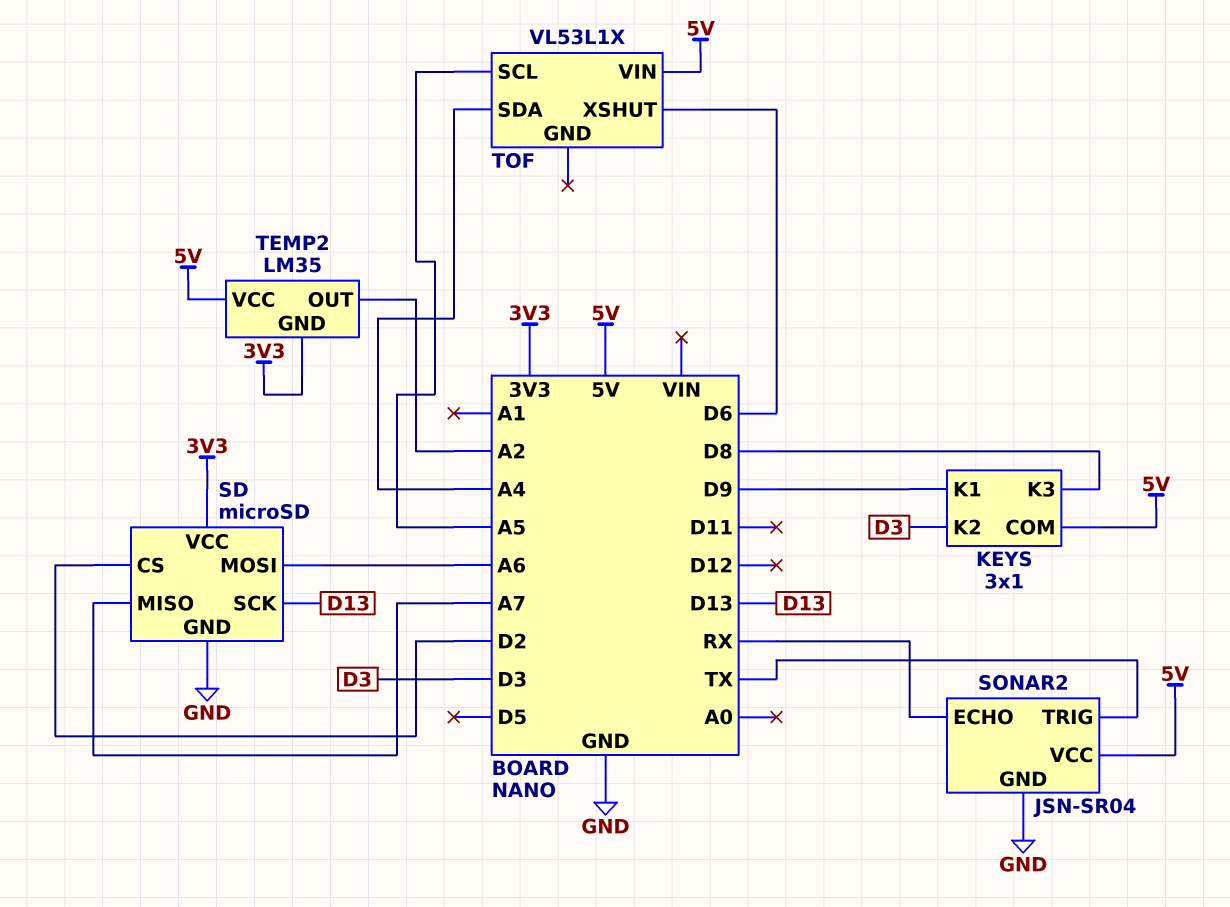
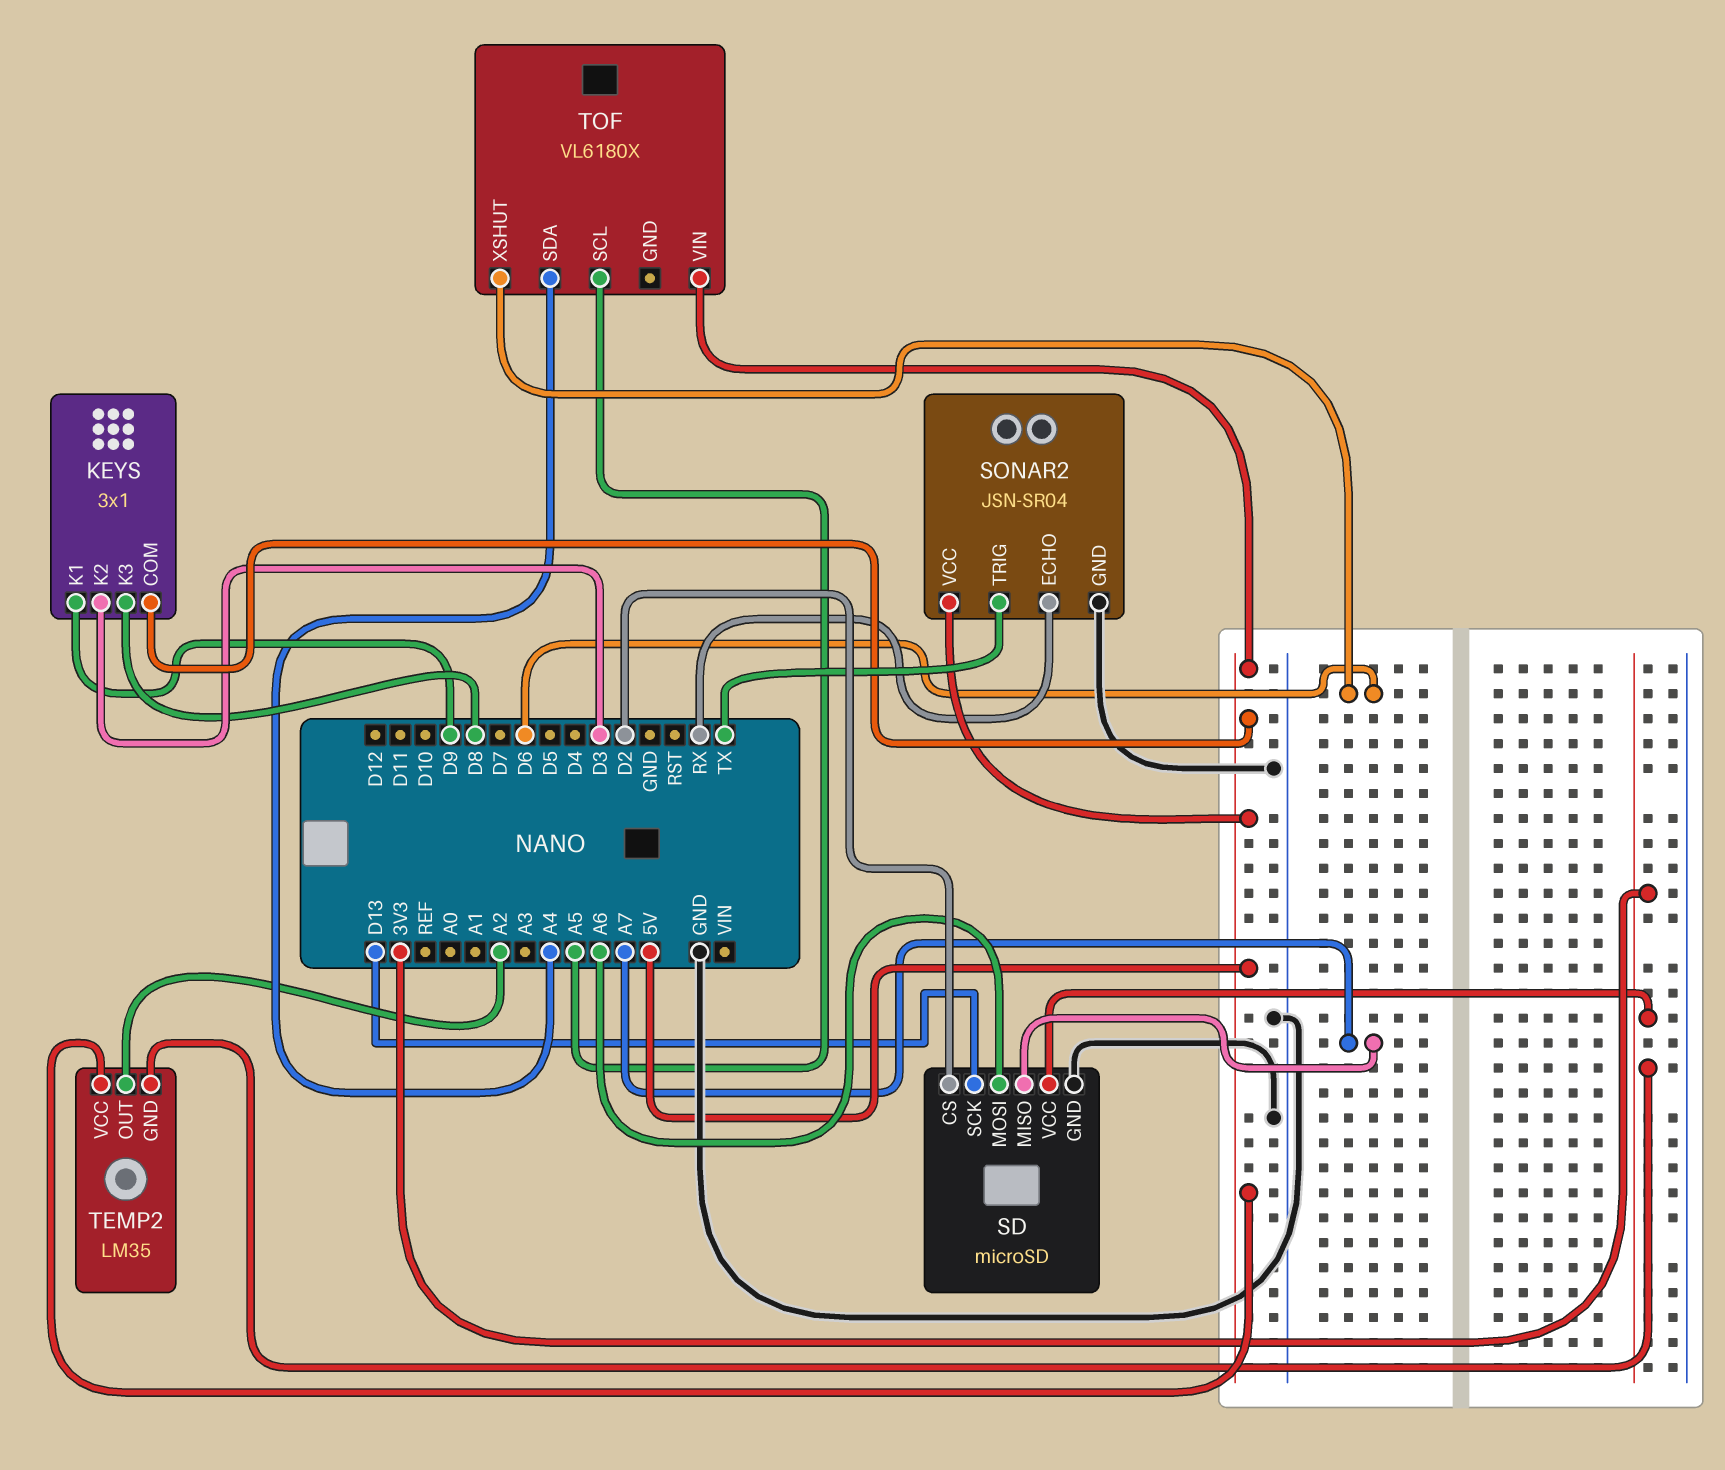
TOF: VL53L1X -> VL6180X

